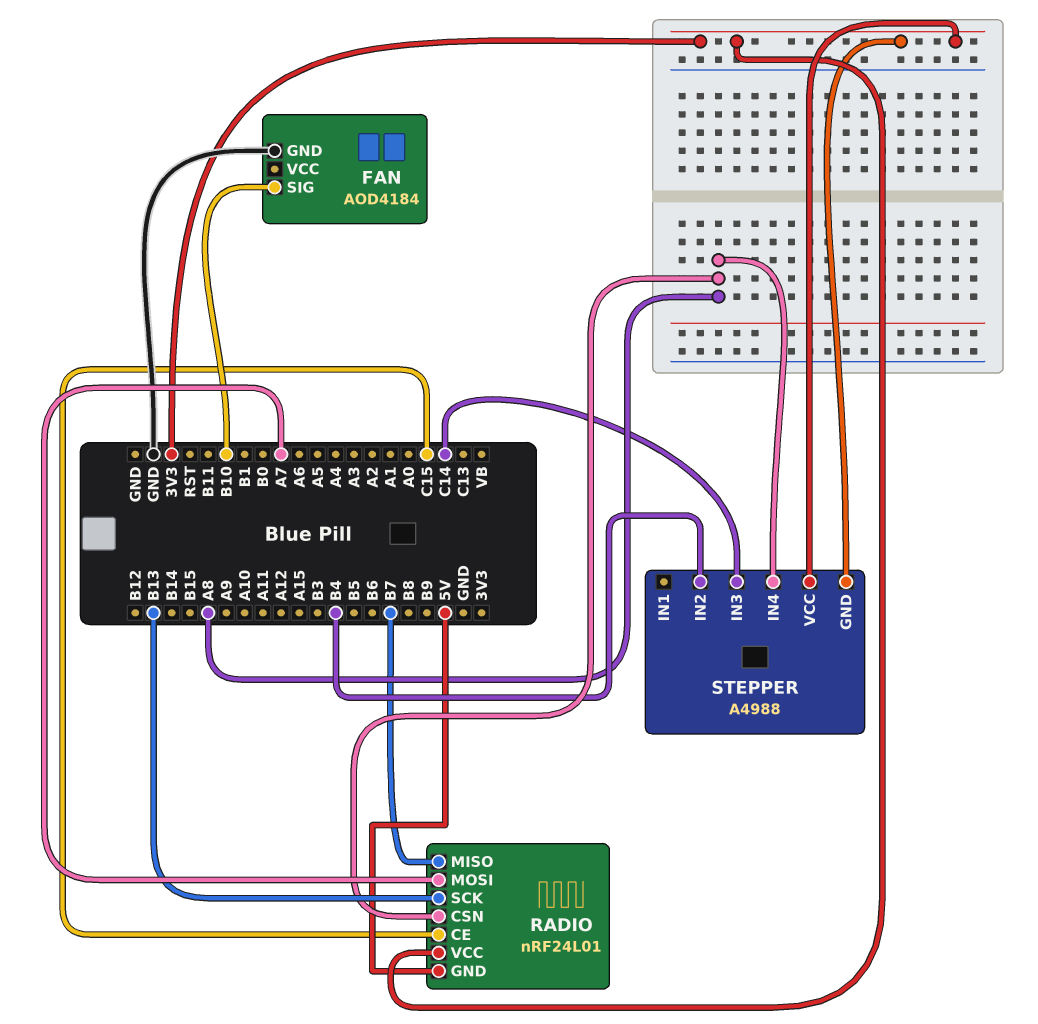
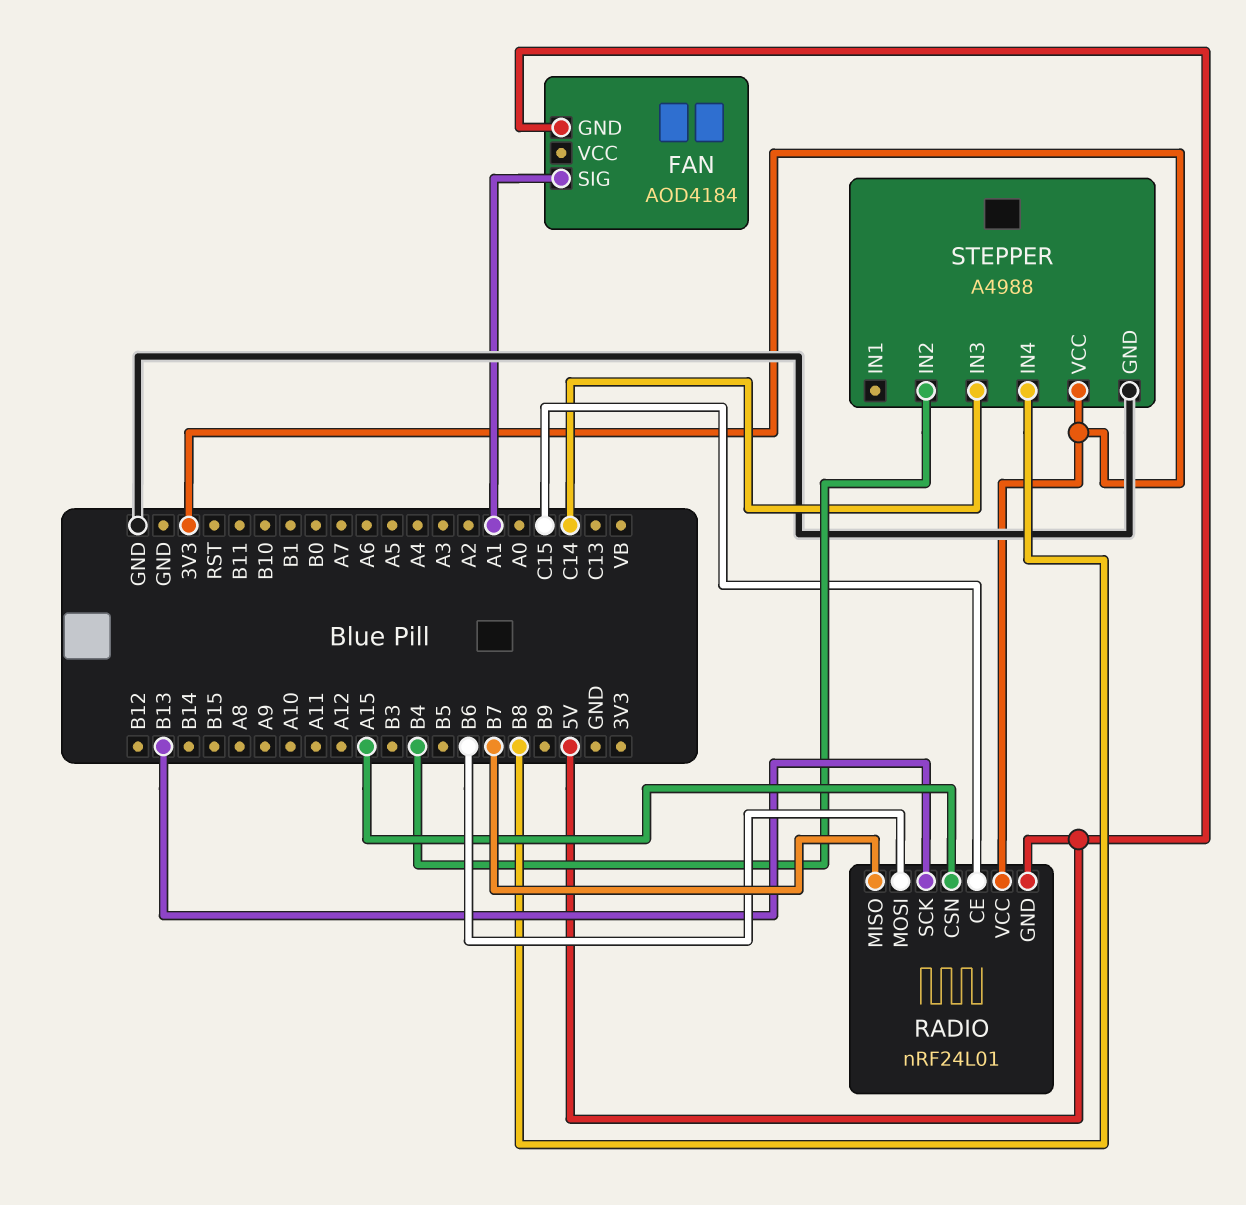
FAN pin GND: GND -> 5V
FAN pin SIG: B10 -> A1
RADIO pin CSN: A8 -> A15
RADIO pin MOSI: A7 -> B6
STEPPER pin GND: 3V3 -> GND
STEPPER pin IN4: A8 -> B8

